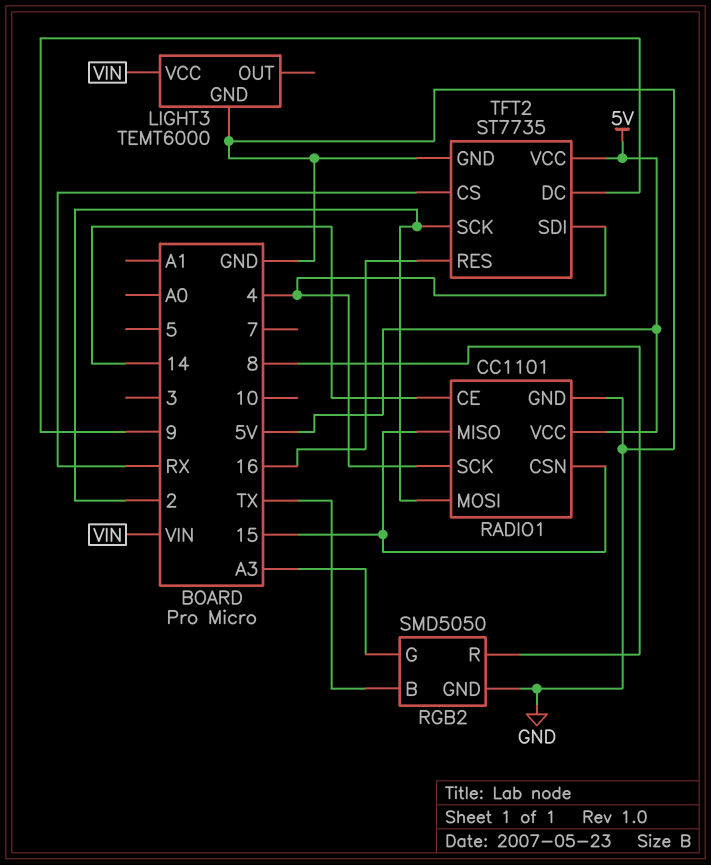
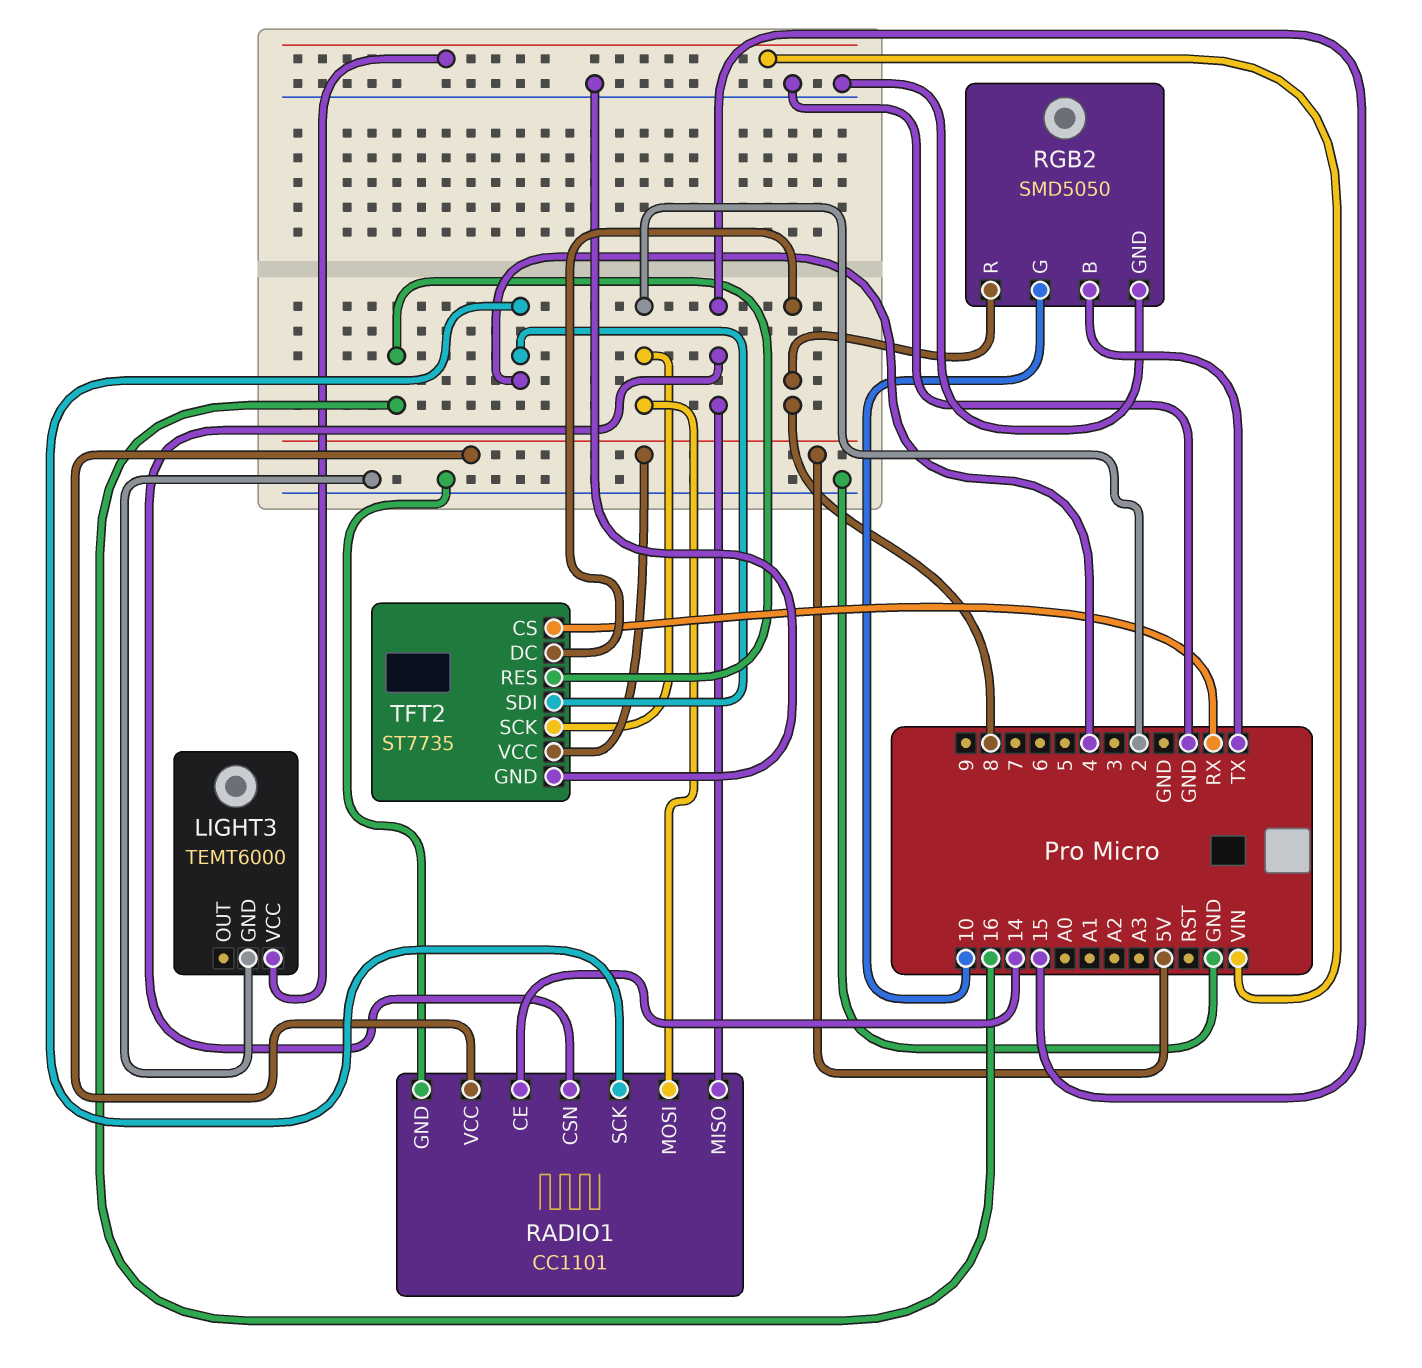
RGB2 pin G: A3 -> 10
TFT2 pin DC: 9 -> 8

